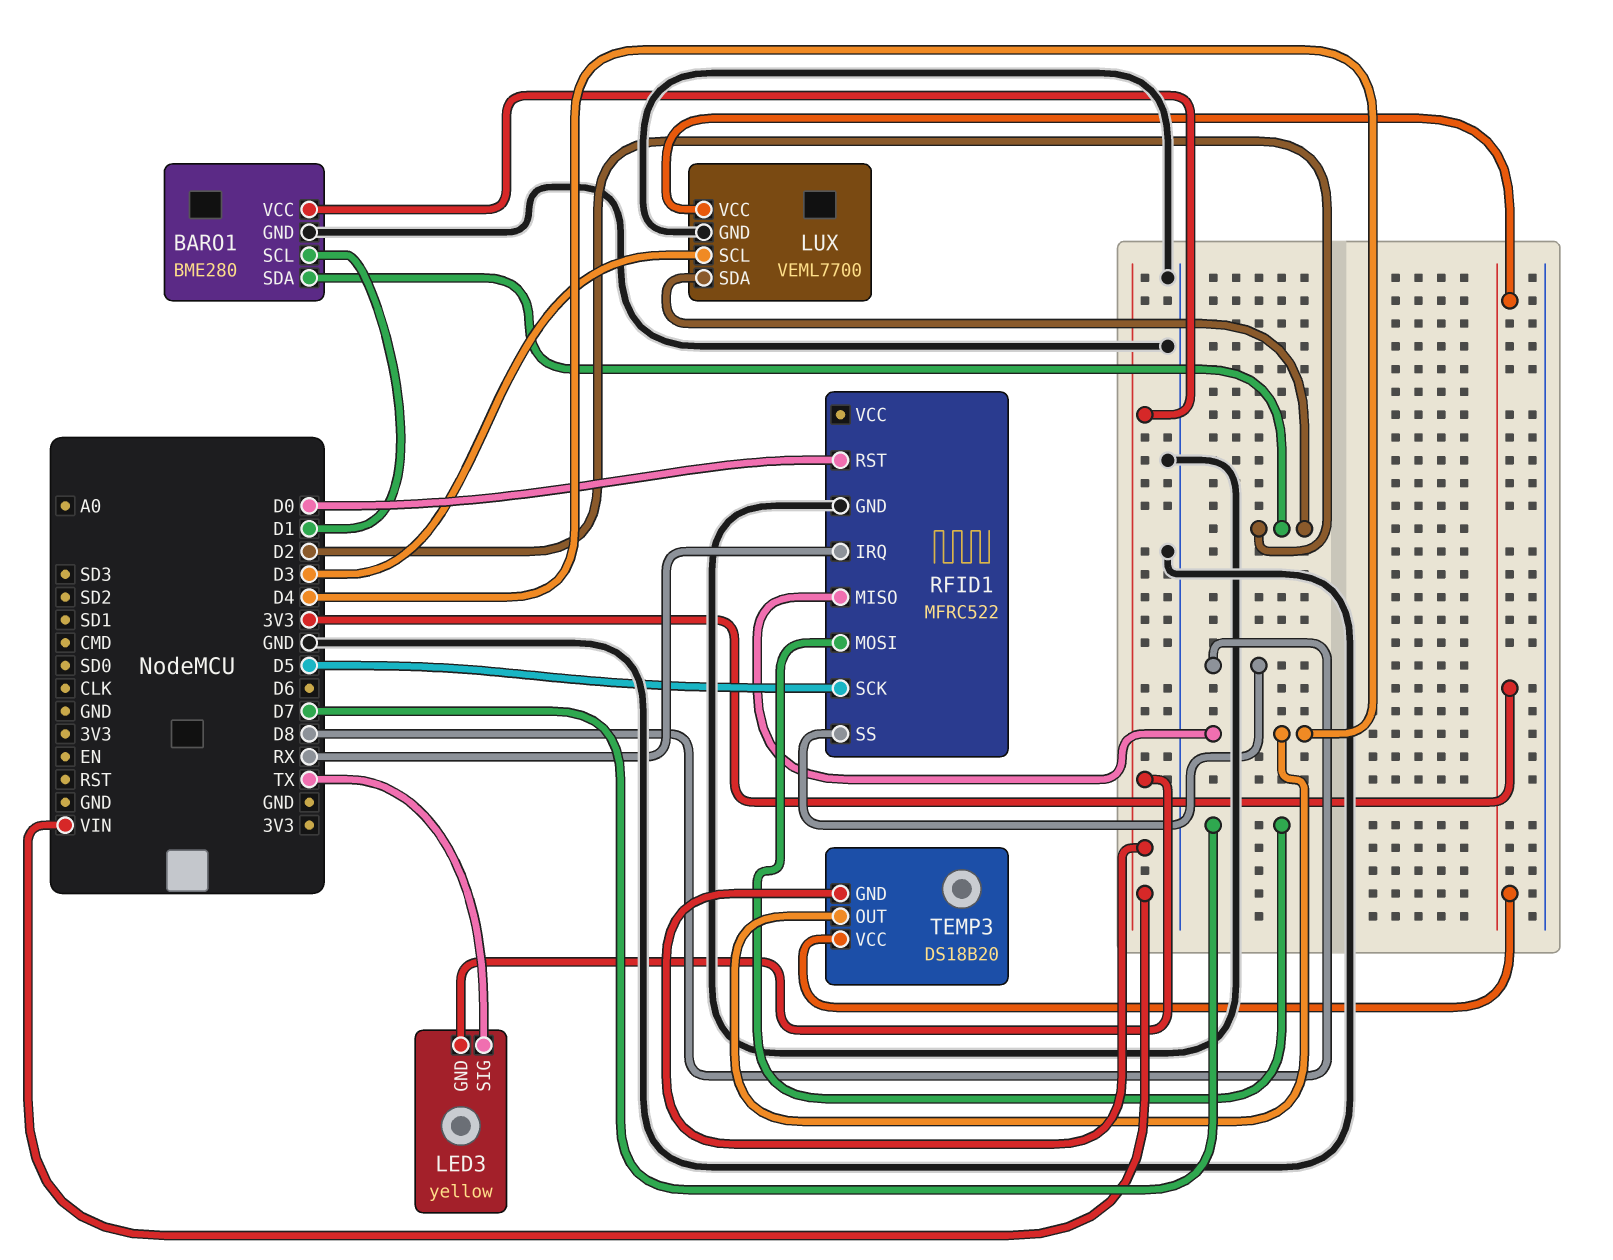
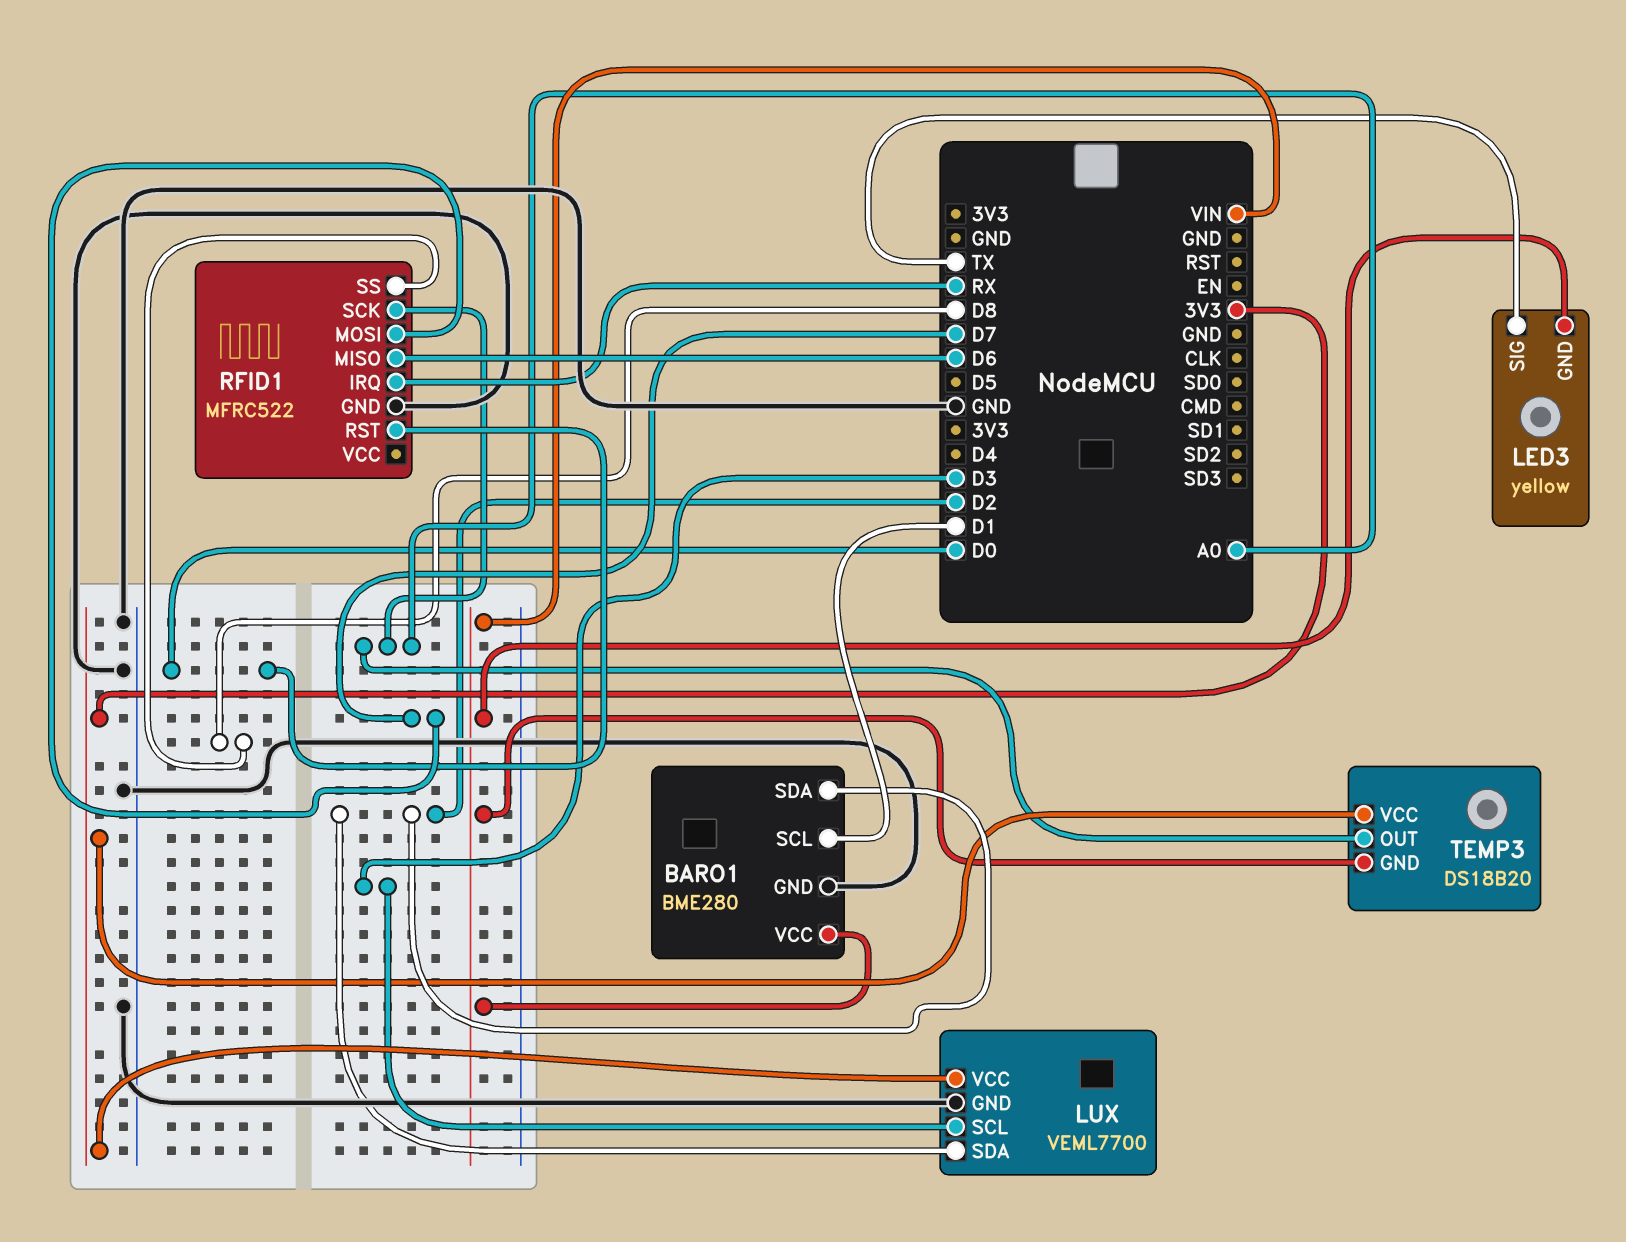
RFID1 pin MISO: D4 -> D6
RFID1 pin SCK: D5 -> A0
TEMP3 pin OUT: D4 -> A0

